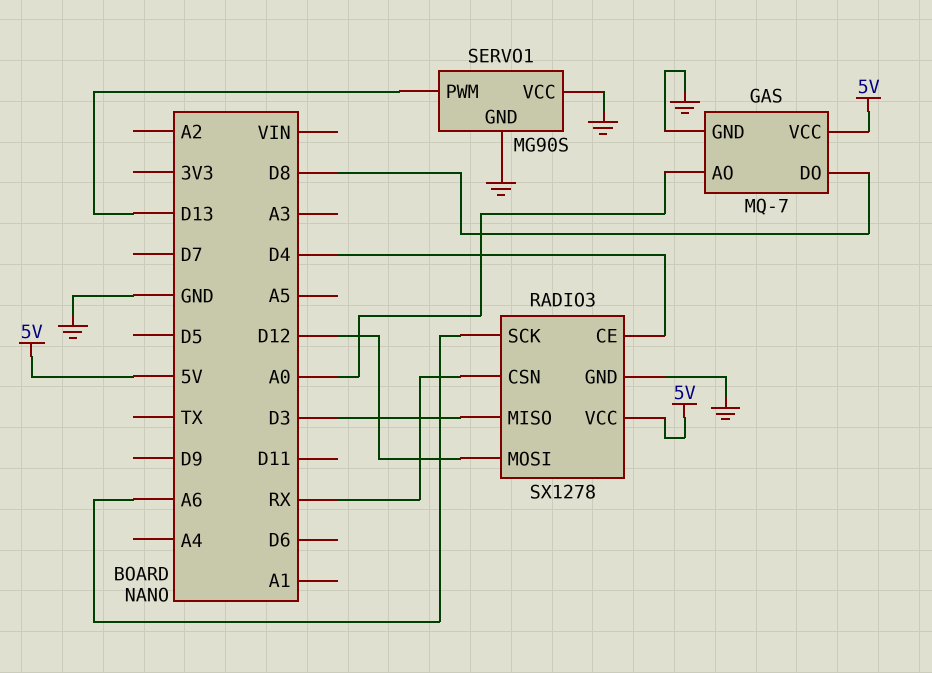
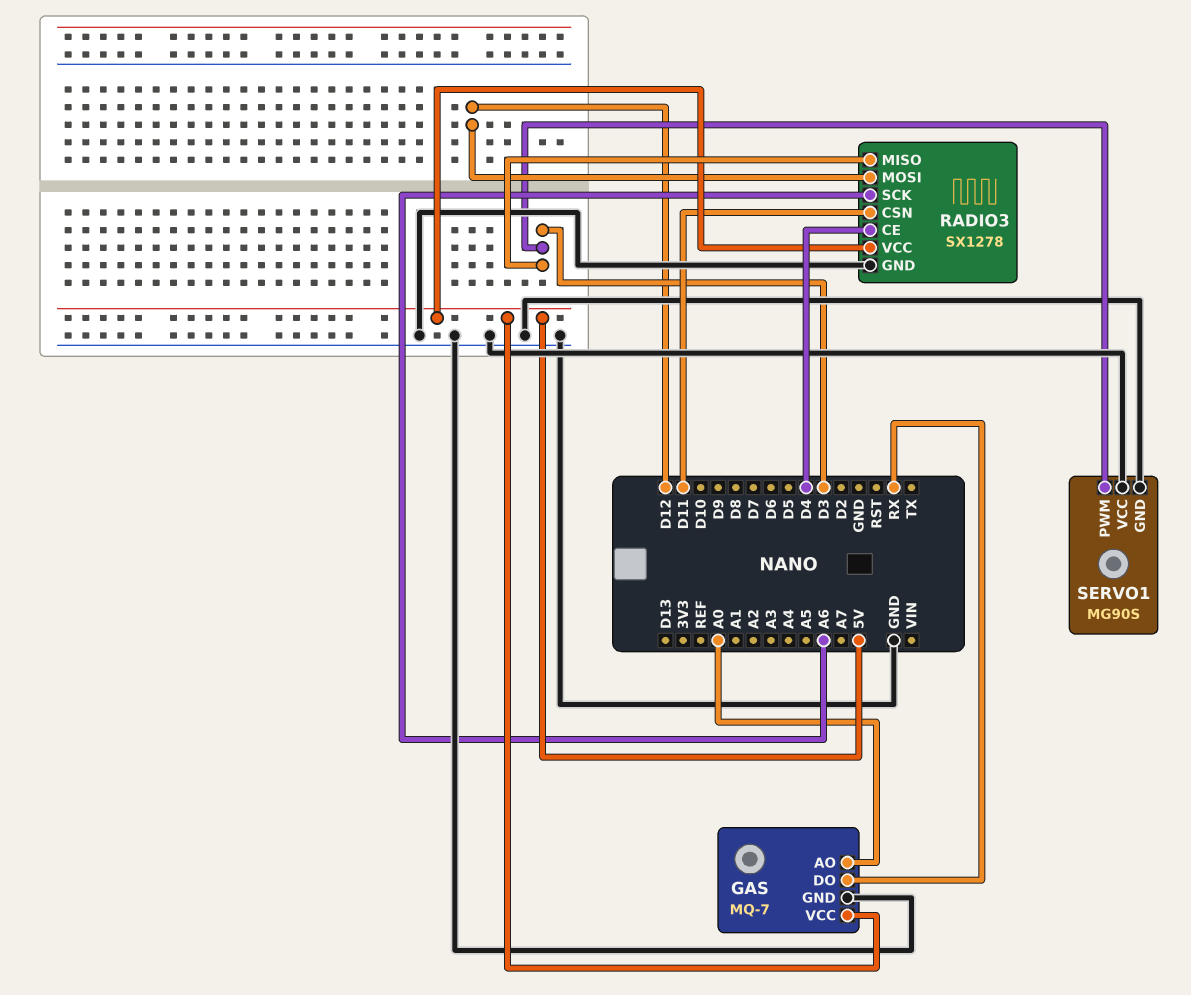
GAS pin DO: D8 -> RX
RADIO3 pin CSN: RX -> D11
SERVO1 pin PWM: D13 -> D3

